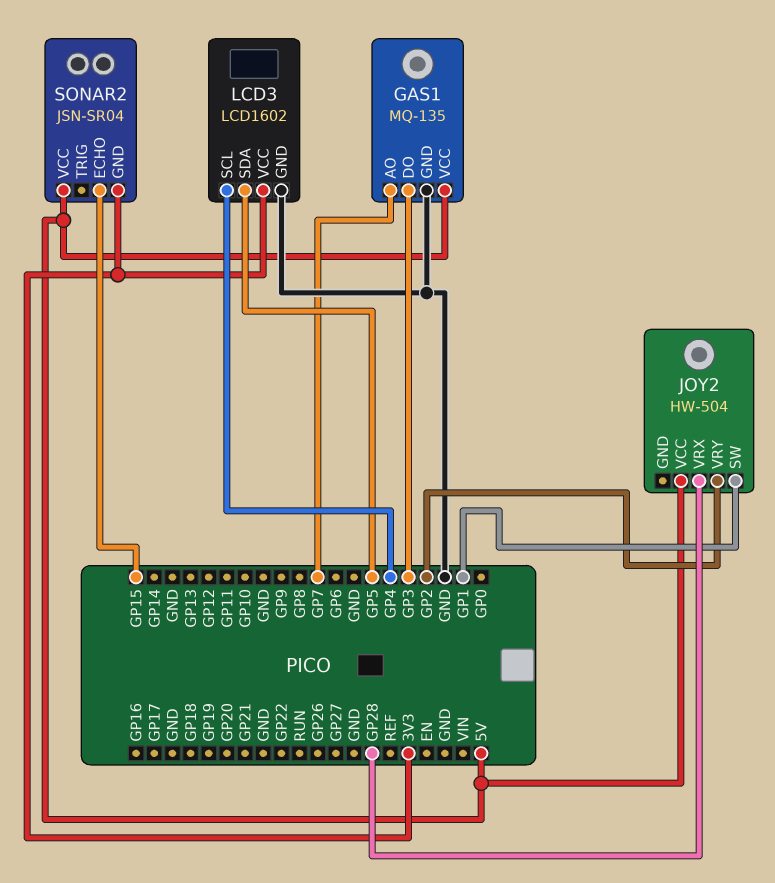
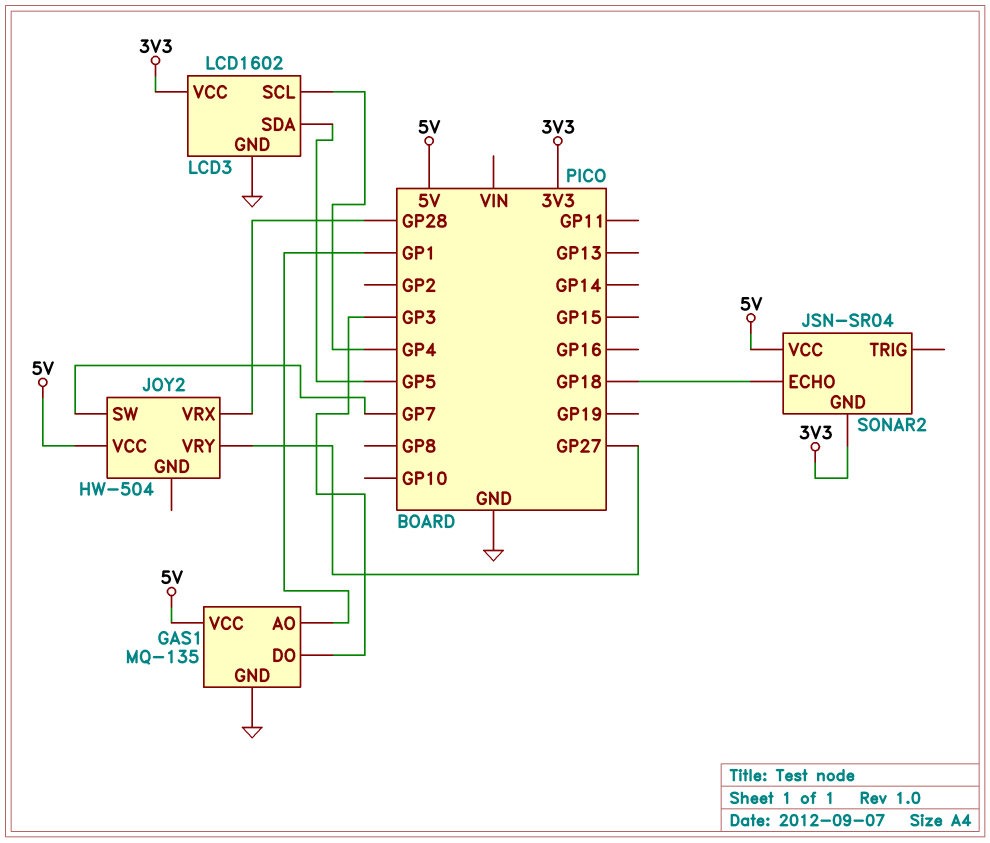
GAS1 pin AO: GP7 -> GP1
JOY2 pin SW: GP1 -> GP7
JOY2 pin VRY: GP2 -> GP27
SONAR2 pin ECHO: GP15 -> GP18

